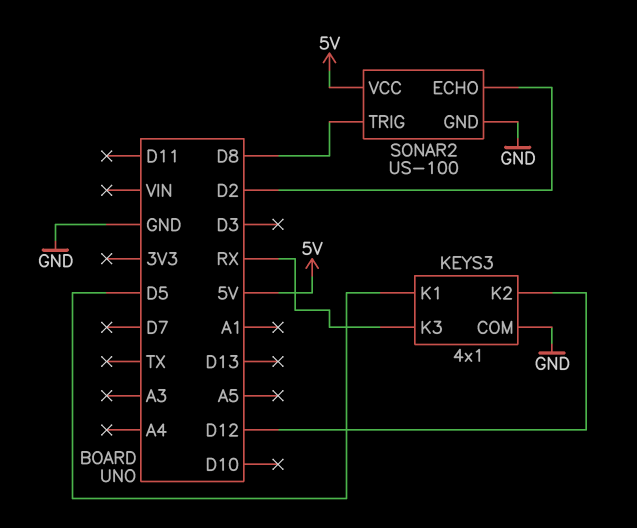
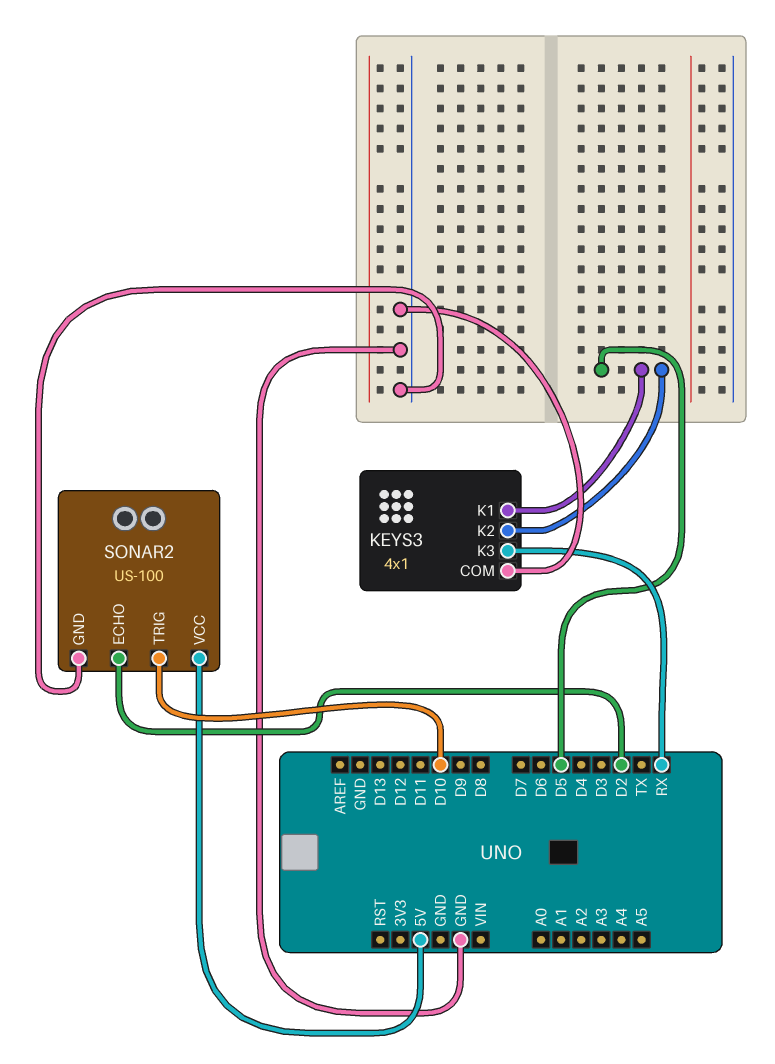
KEYS3 pin K2: D12 -> D5
SONAR2 pin TRIG: D8 -> D10

